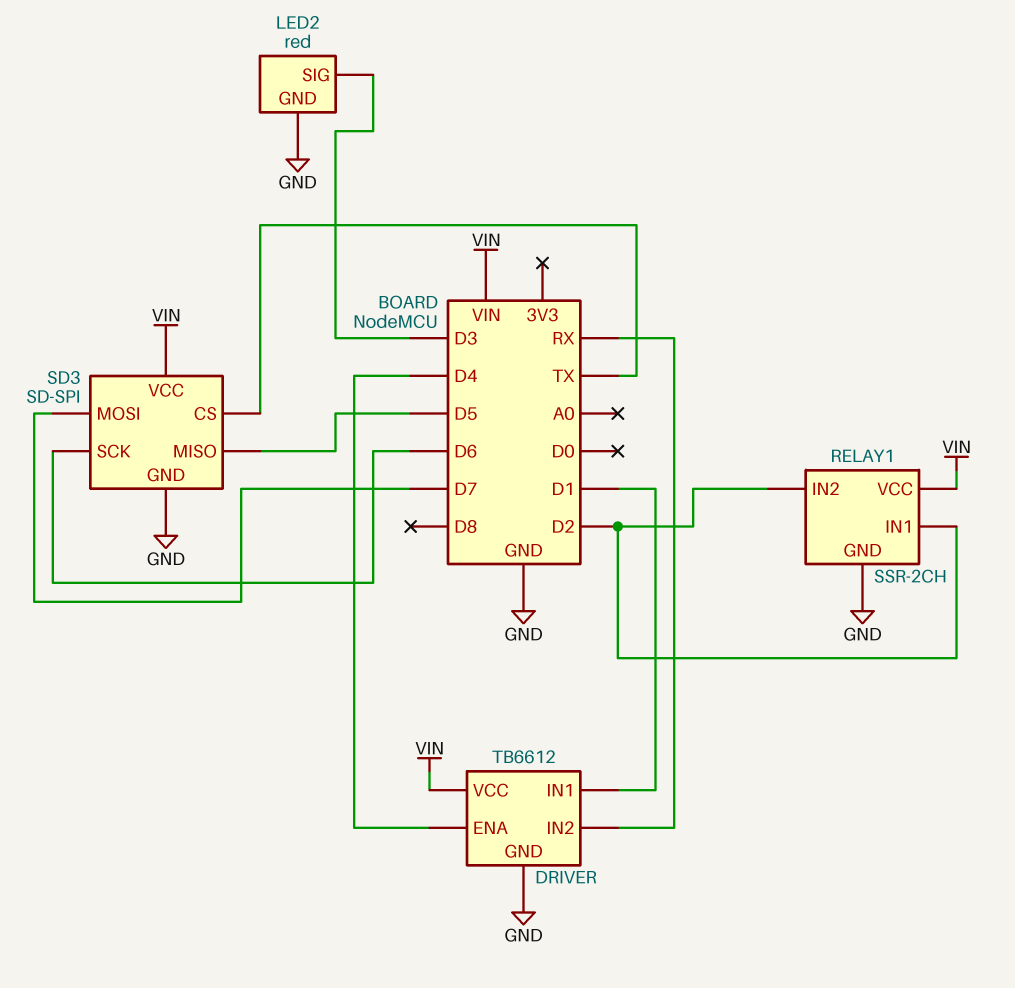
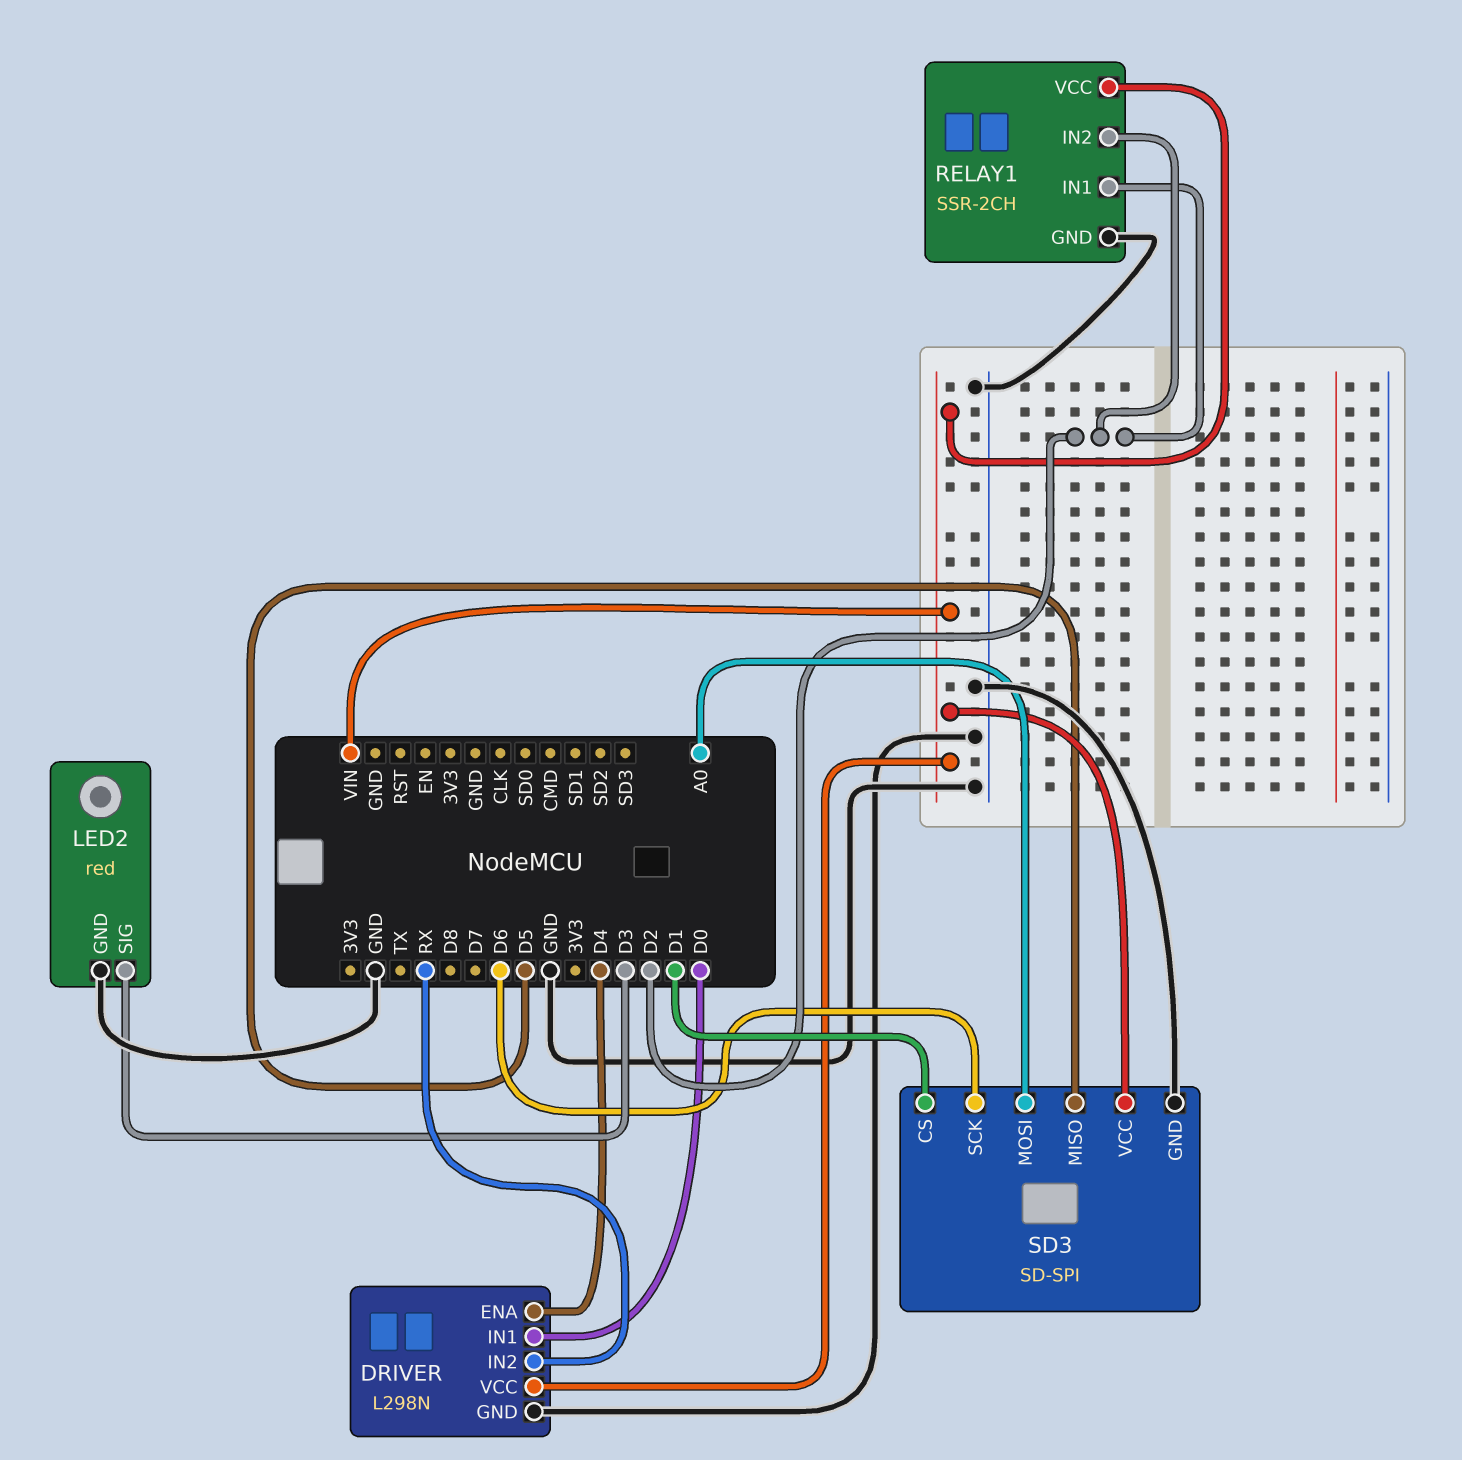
DRIVER: TB6612 -> L298N
DRIVER pin IN1: D1 -> D0
SD3 pin CS: TX -> D1
SD3 pin MOSI: D7 -> A0

